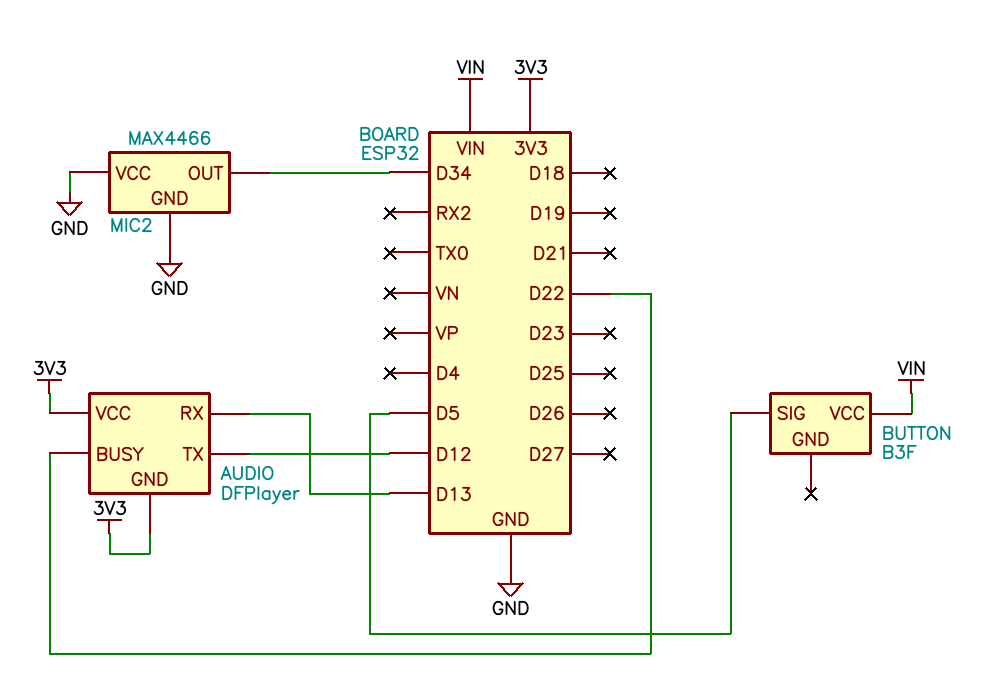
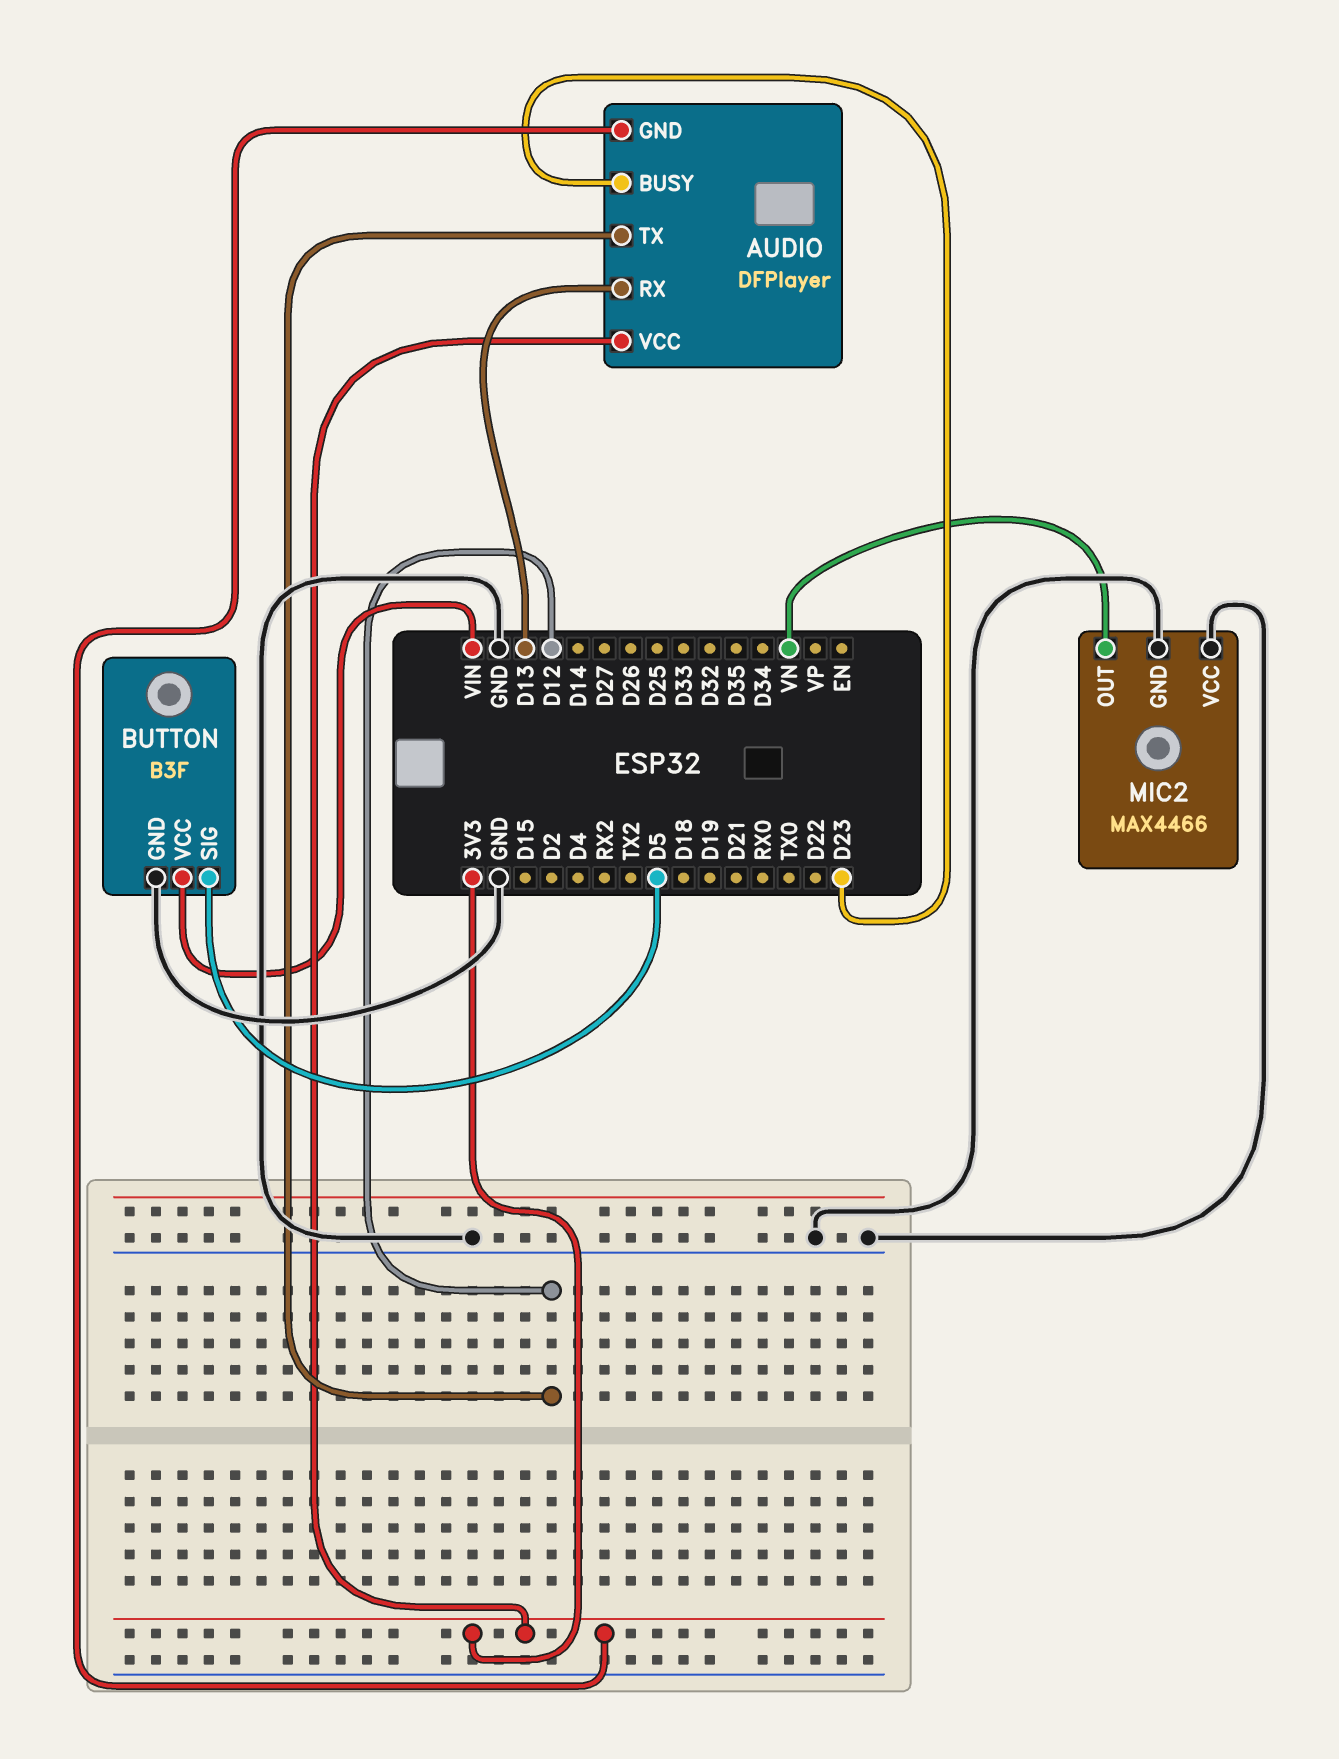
AUDIO pin BUSY: D22 -> D23
BUTTON pin GND: none -> GND
MIC2 pin OUT: D34 -> VN

